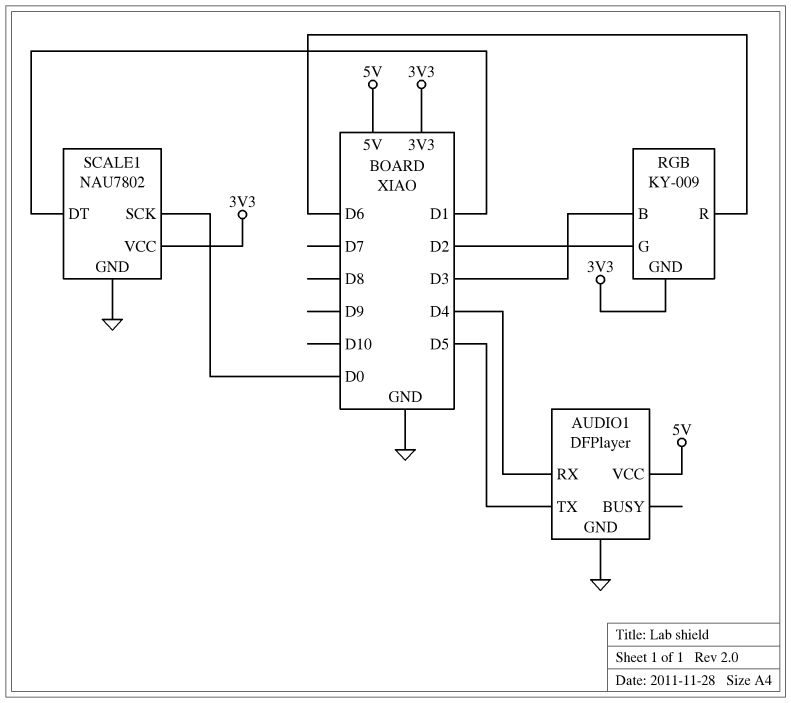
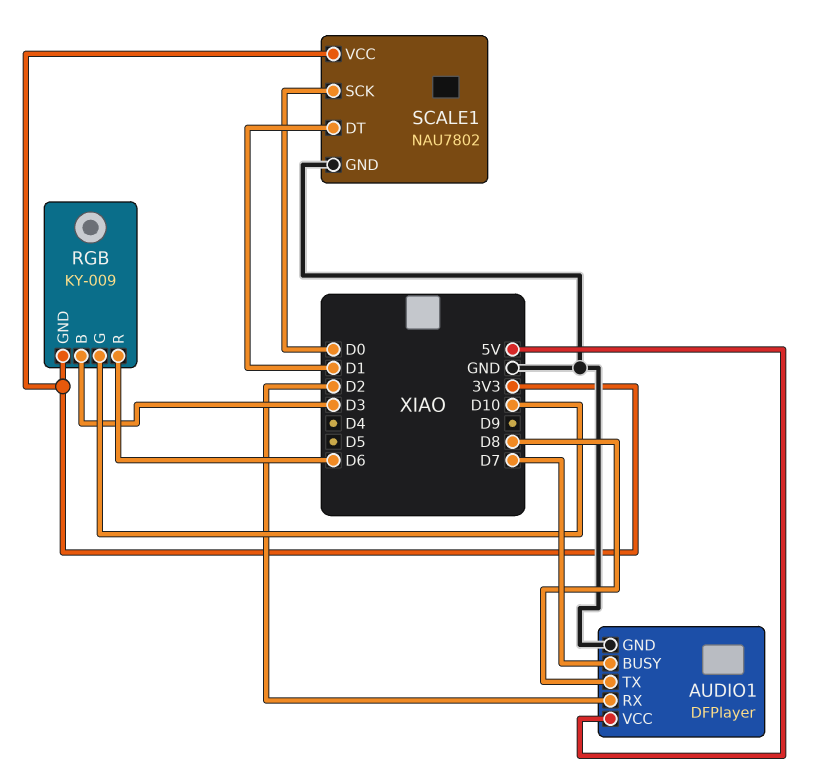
AUDIO1 pin BUSY: none -> D7
AUDIO1 pin RX: D4 -> D2
AUDIO1 pin TX: D5 -> D8
RGB pin G: D2 -> D10

